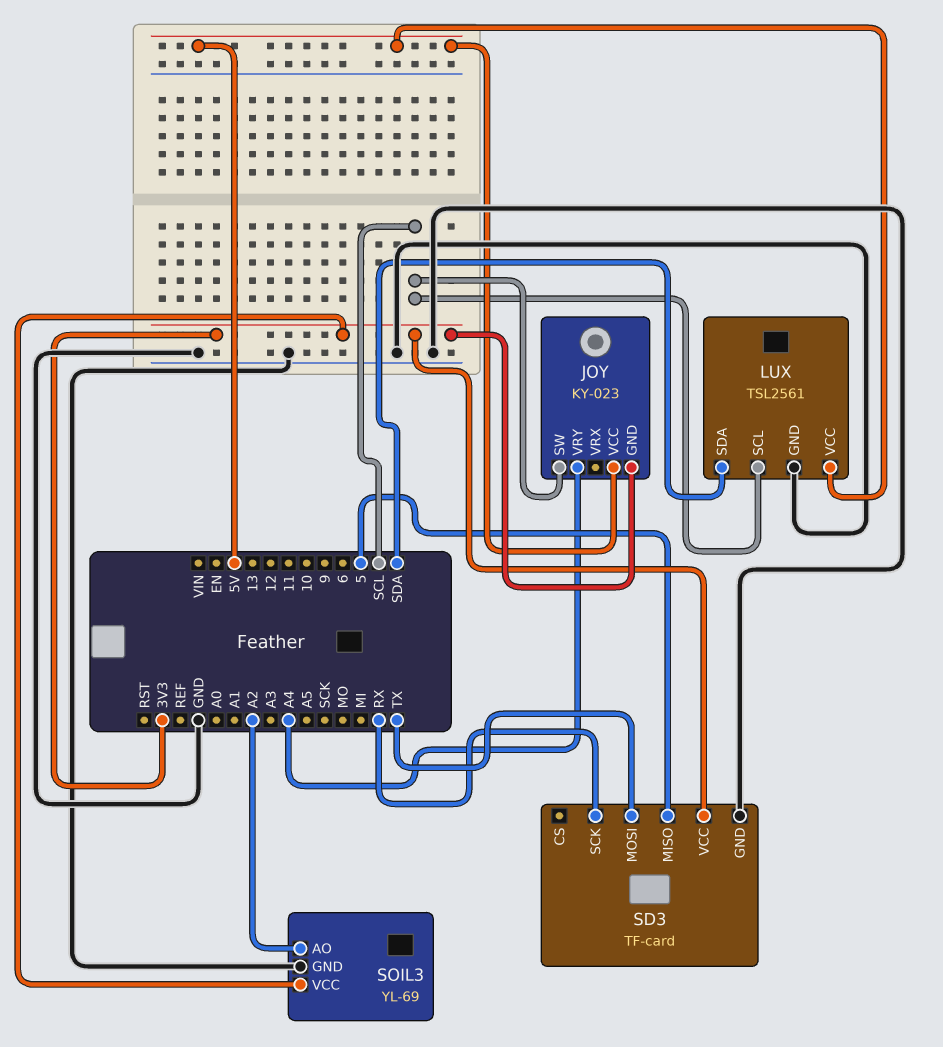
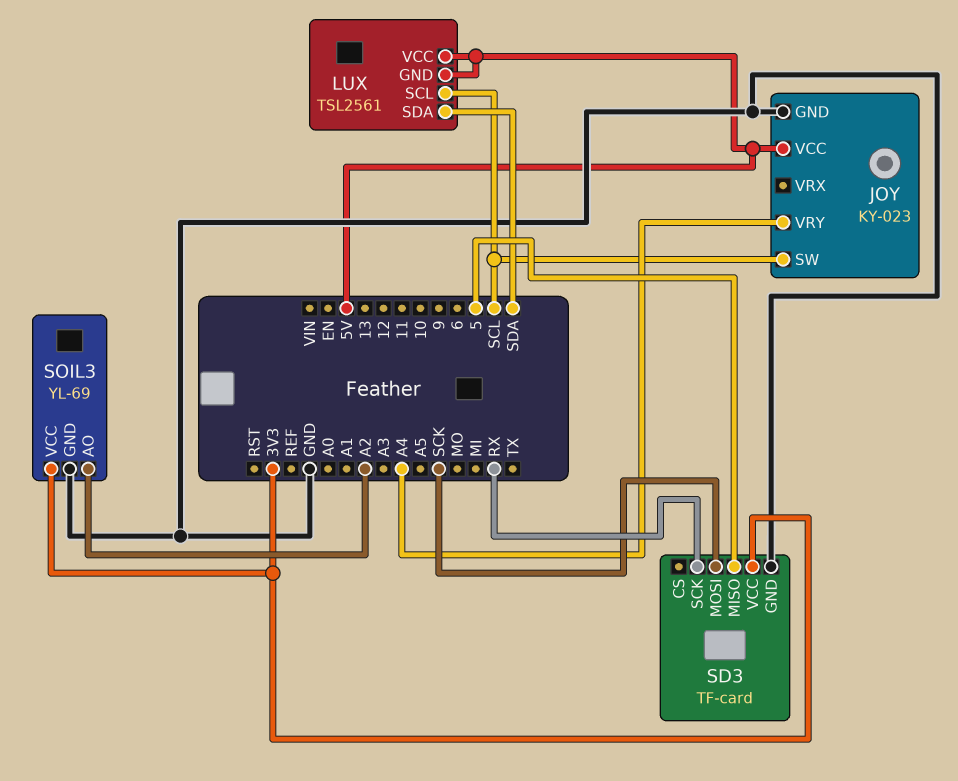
JOY pin GND: 3V3 -> GND
LUX pin GND: GND -> 5V
SD3 pin MOSI: TX -> SCK

